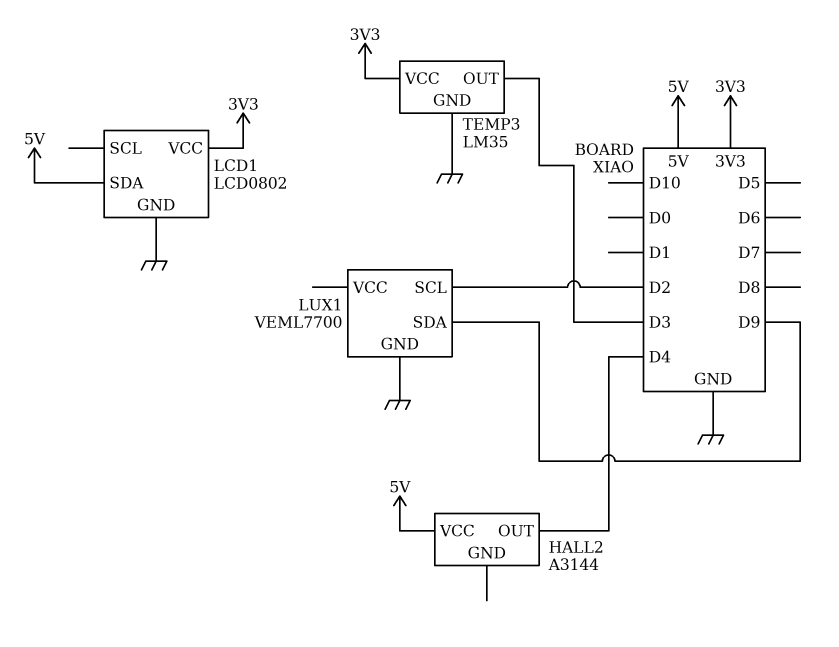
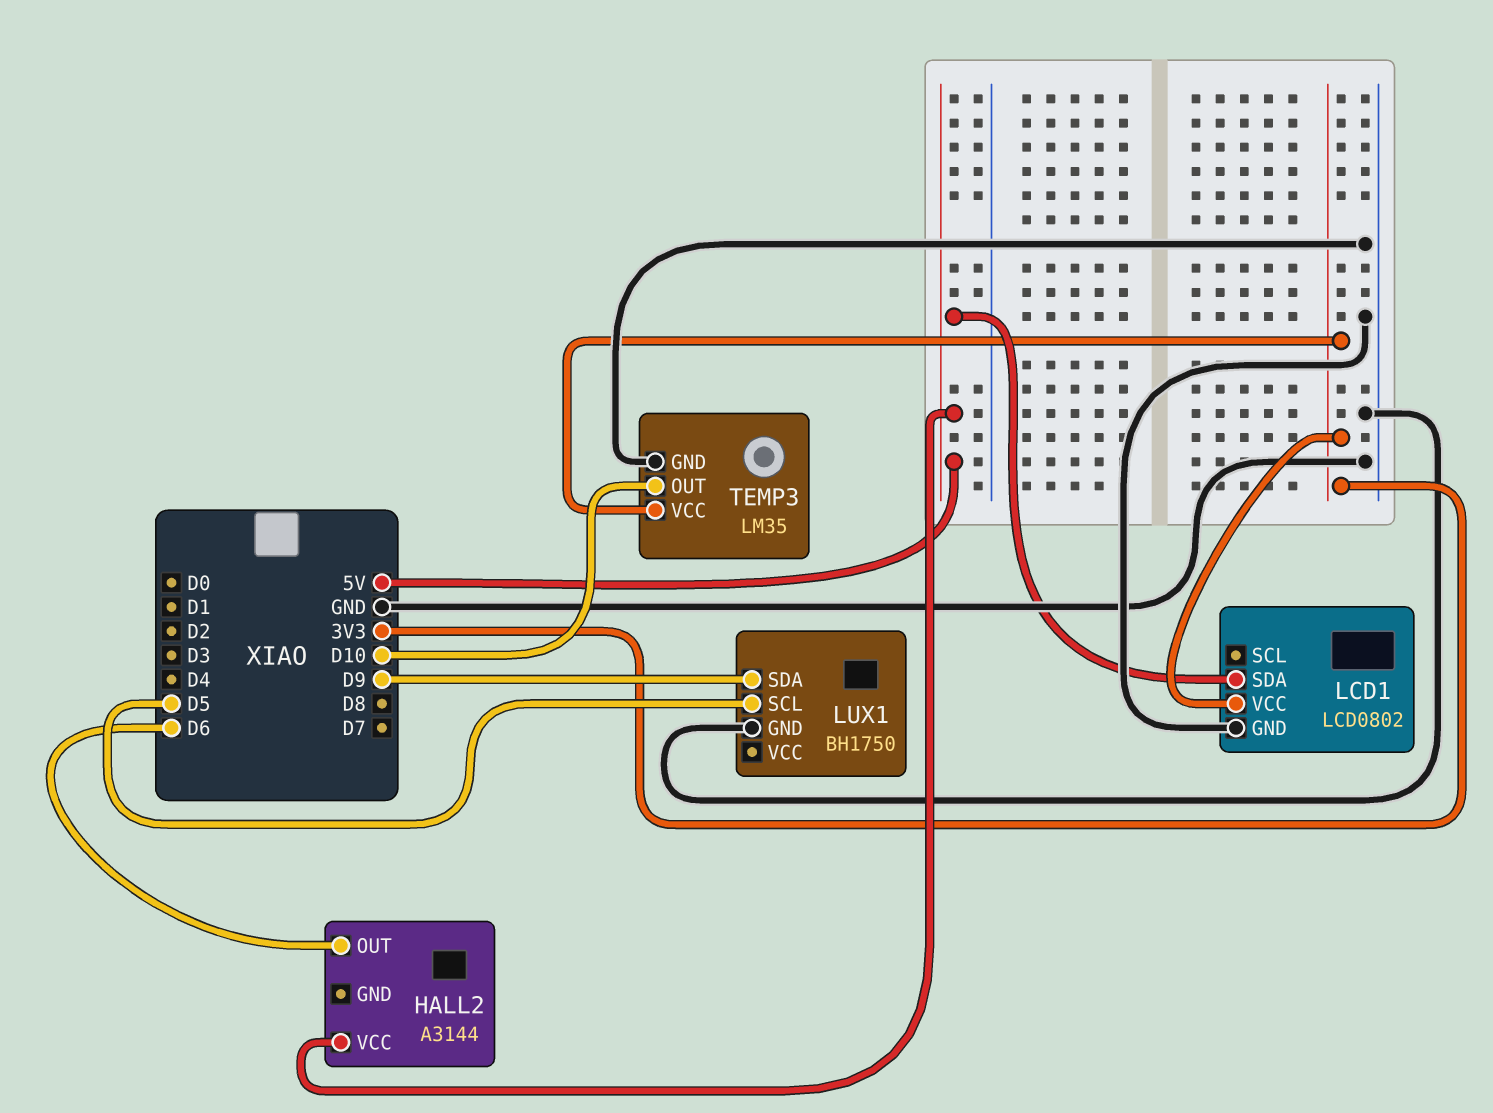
HALL2 pin OUT: D4 -> D6
LUX1: VEML7700 -> BH1750
LUX1 pin SCL: D2 -> D5
TEMP3 pin OUT: D3 -> D10

